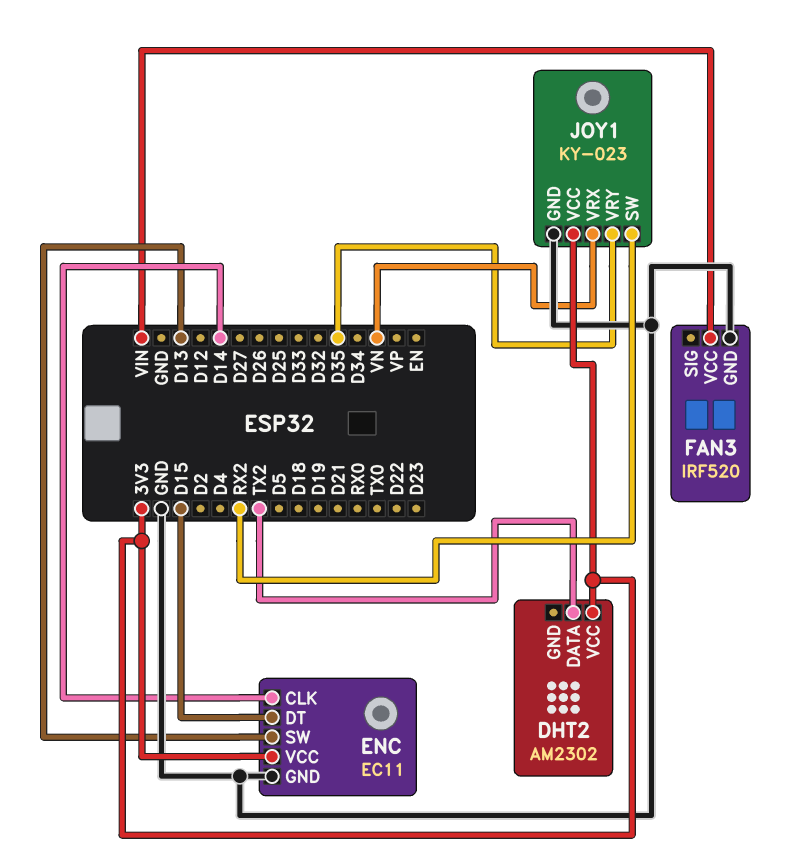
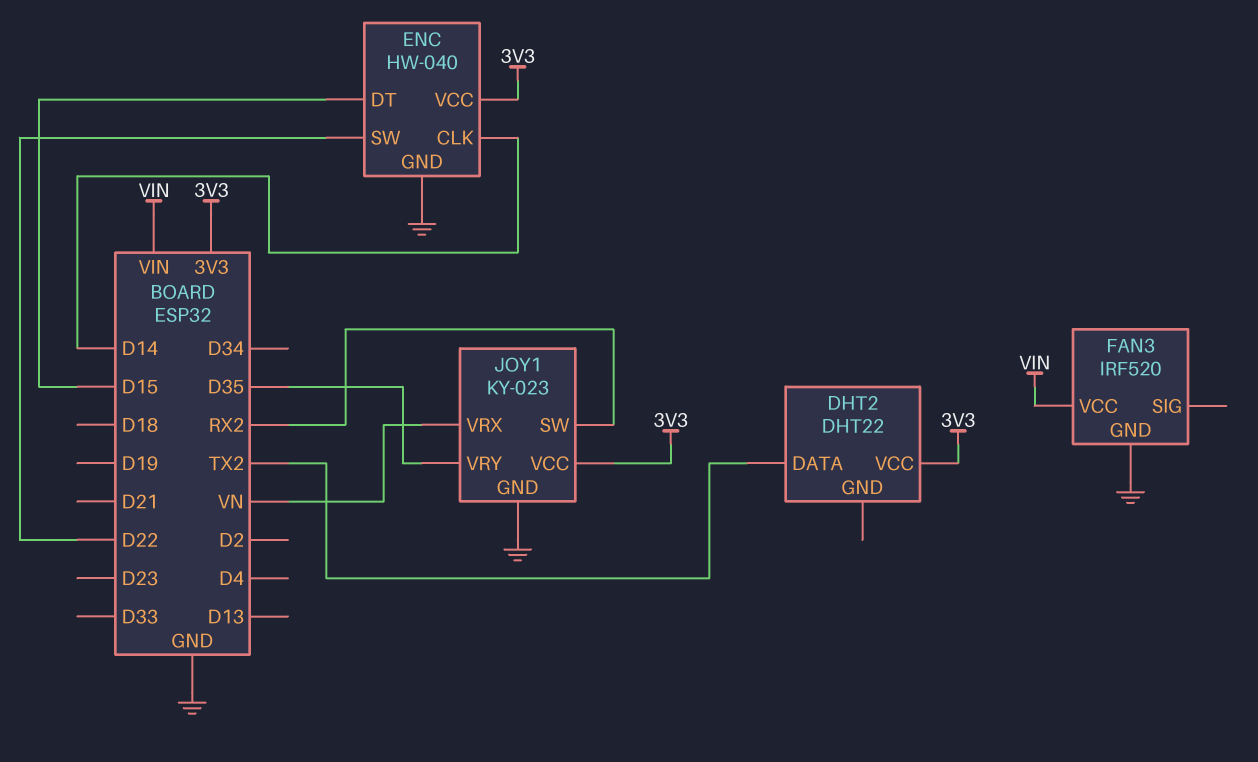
DHT2: AM2302 -> DHT22
ENC: EC11 -> HW-040
ENC pin SW: D13 -> D22

